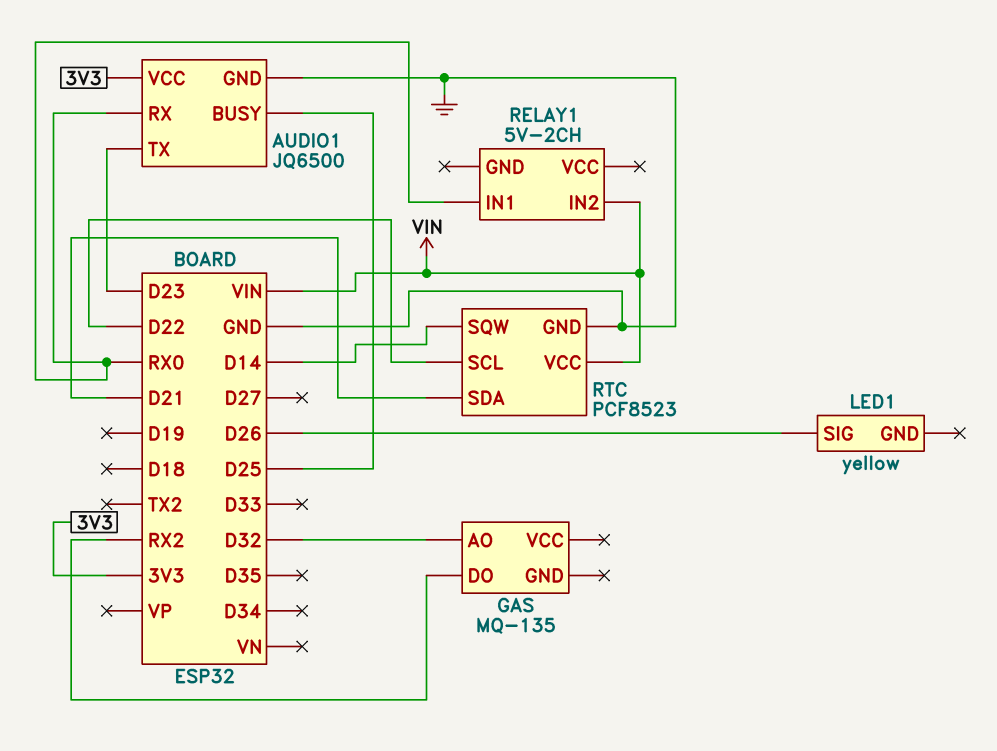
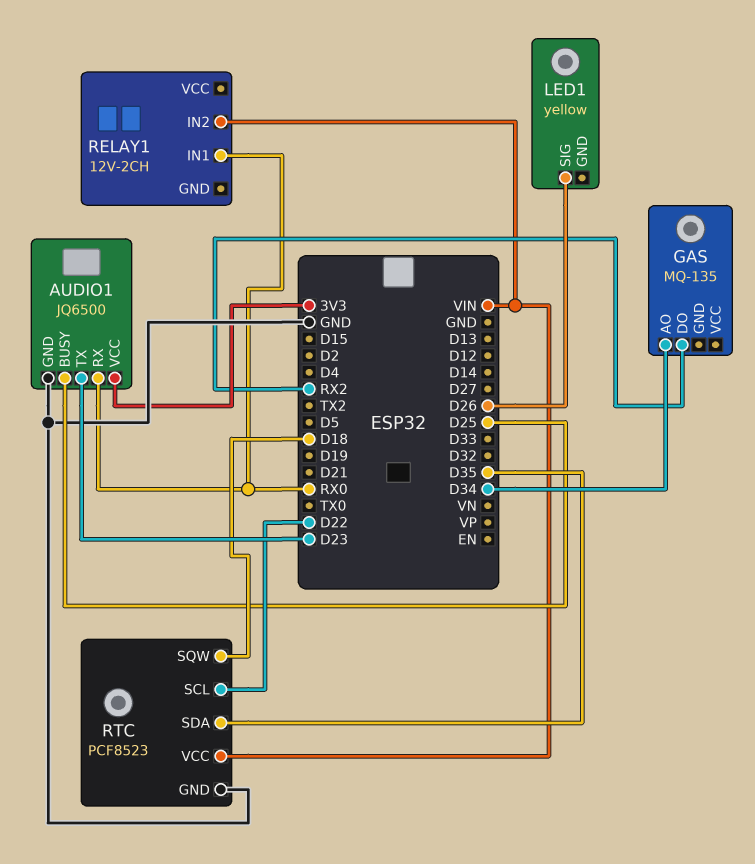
GAS pin AO: D32 -> D34
RELAY1: 5V-2CH -> 12V-2CH
RTC pin SDA: D21 -> D35
RTC pin SQW: D14 -> D18

